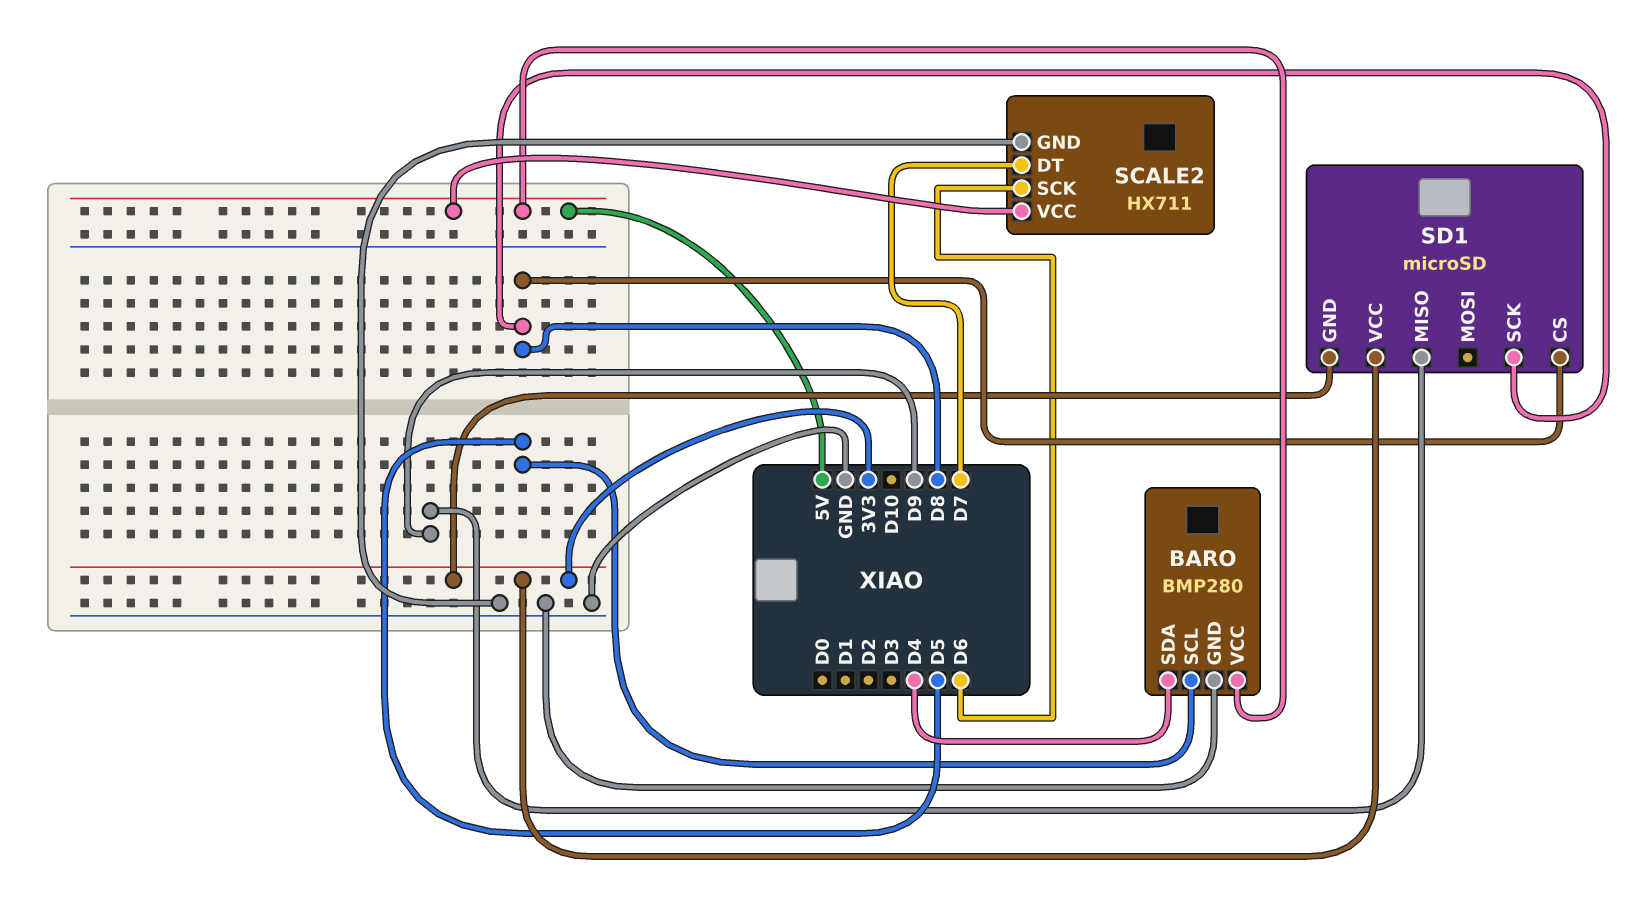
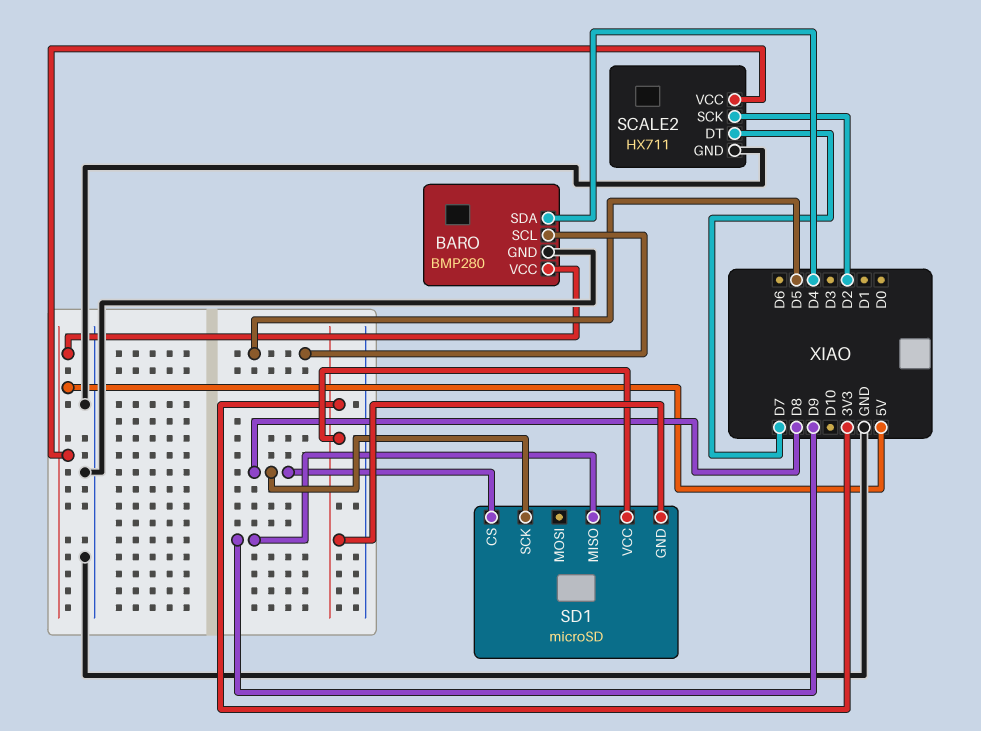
SCALE2 pin SCK: D6 -> D2

